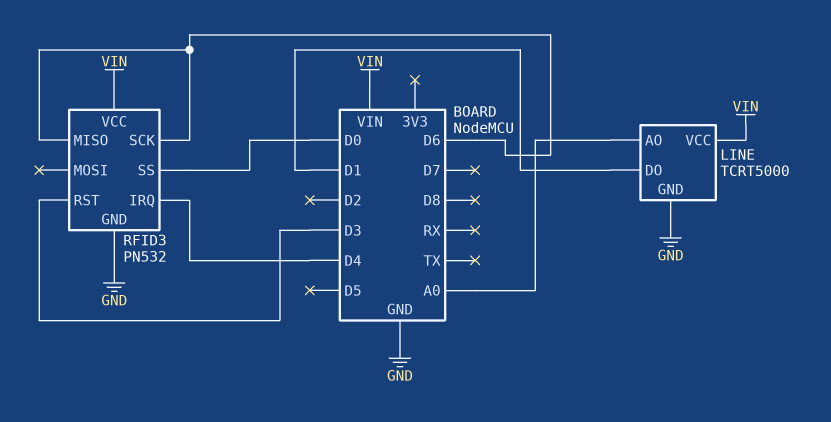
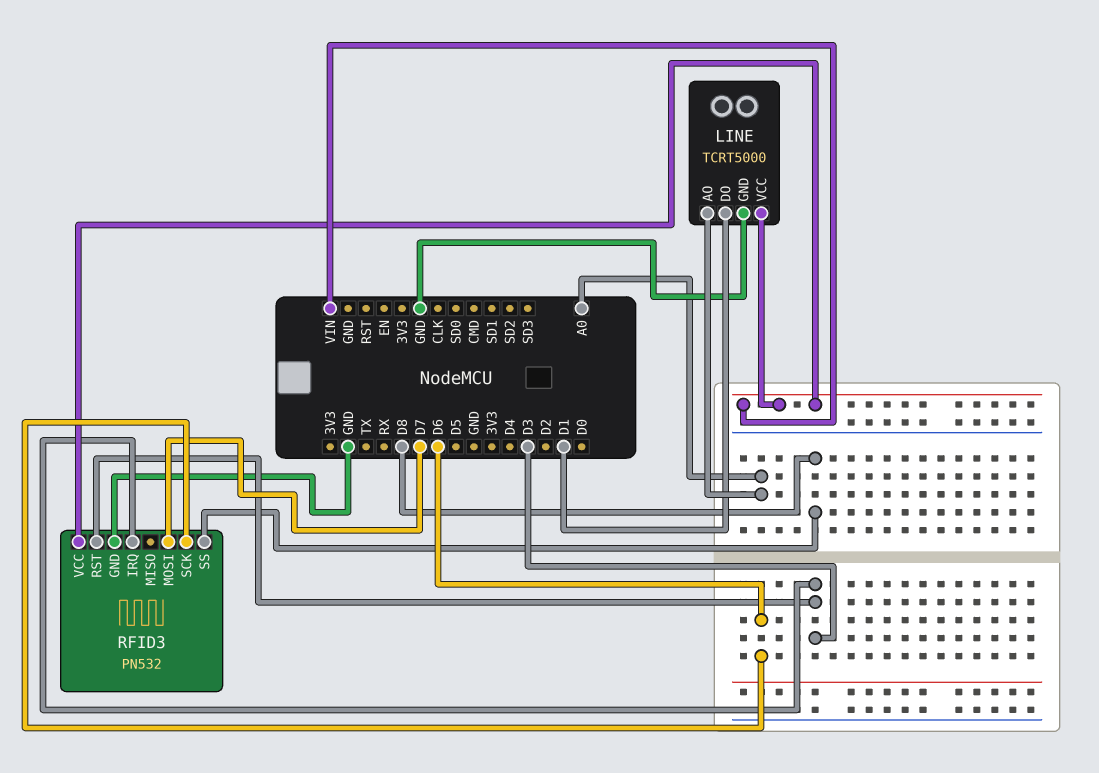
RFID3 pin IRQ: D4 -> D3
RFID3 pin MISO: D6 -> none
RFID3 pin MOSI: none -> D7
RFID3 pin SS: D0 -> D8

